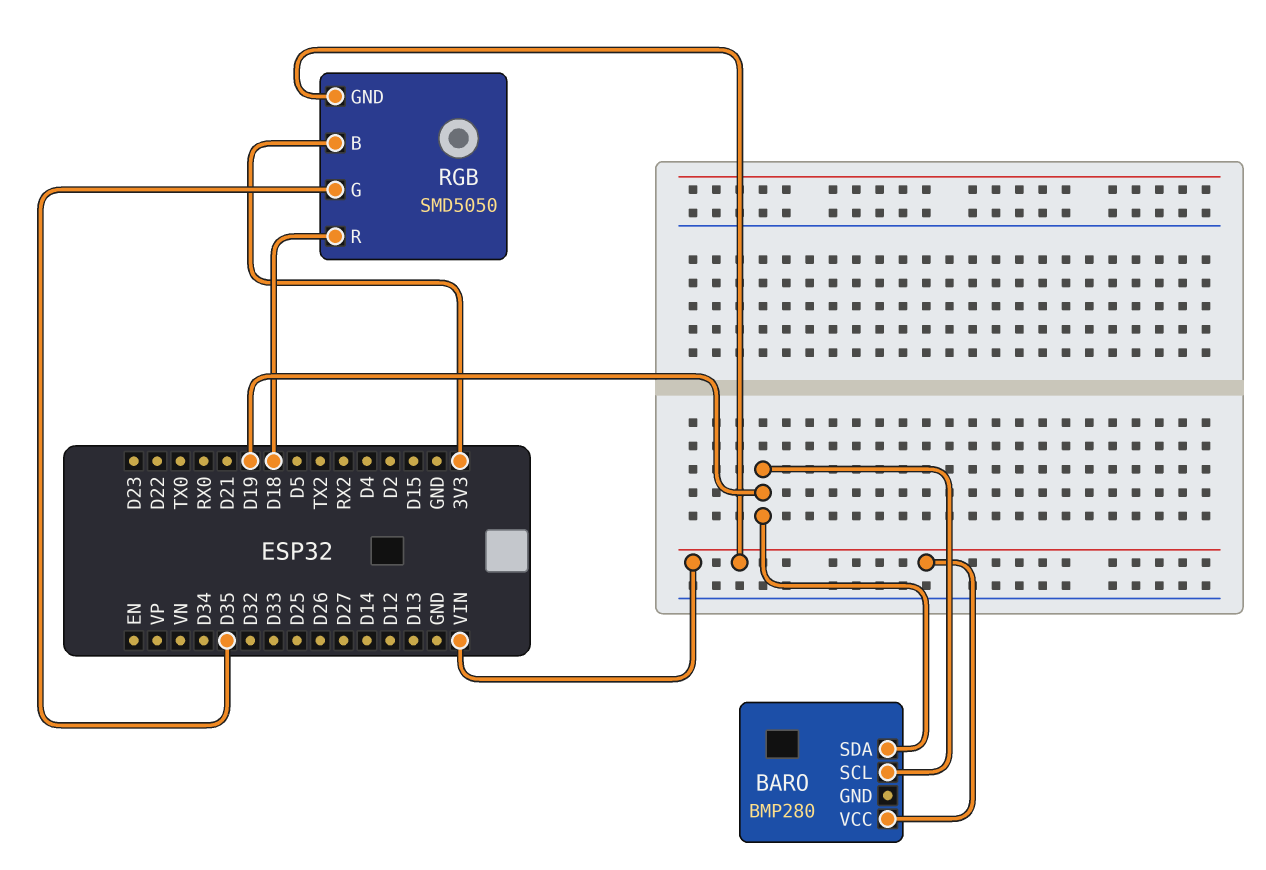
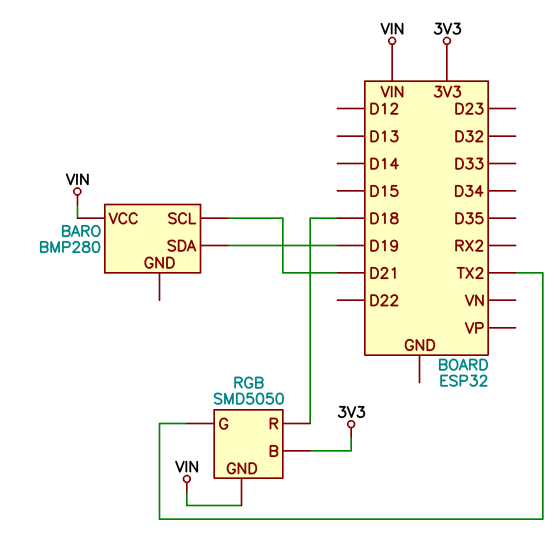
BARO pin SCL: D19 -> D21
RGB pin G: D35 -> TX2

